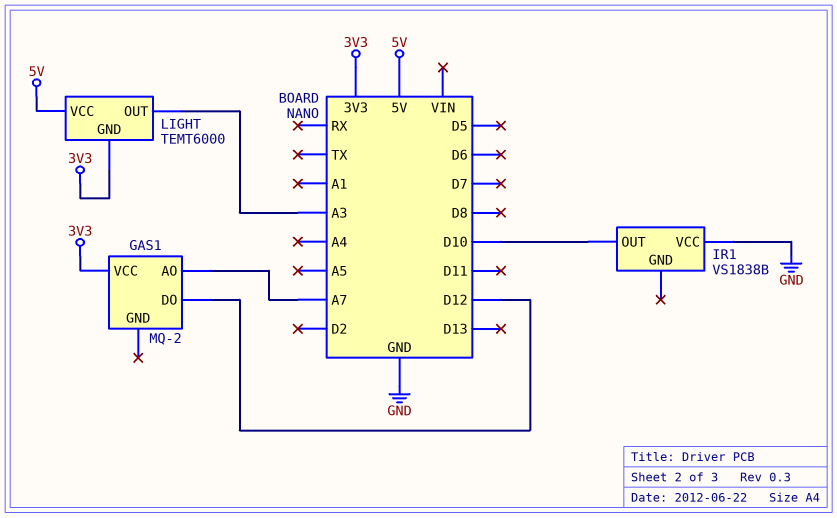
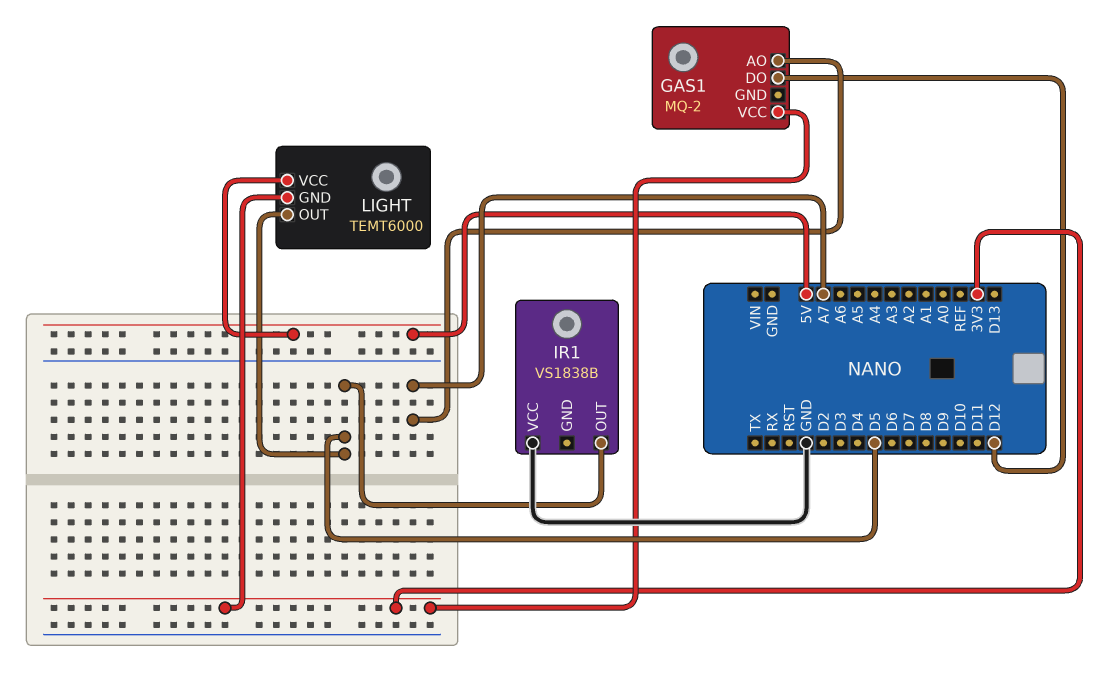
IR1 pin OUT: D10 -> D5
LIGHT pin OUT: A3 -> D5

